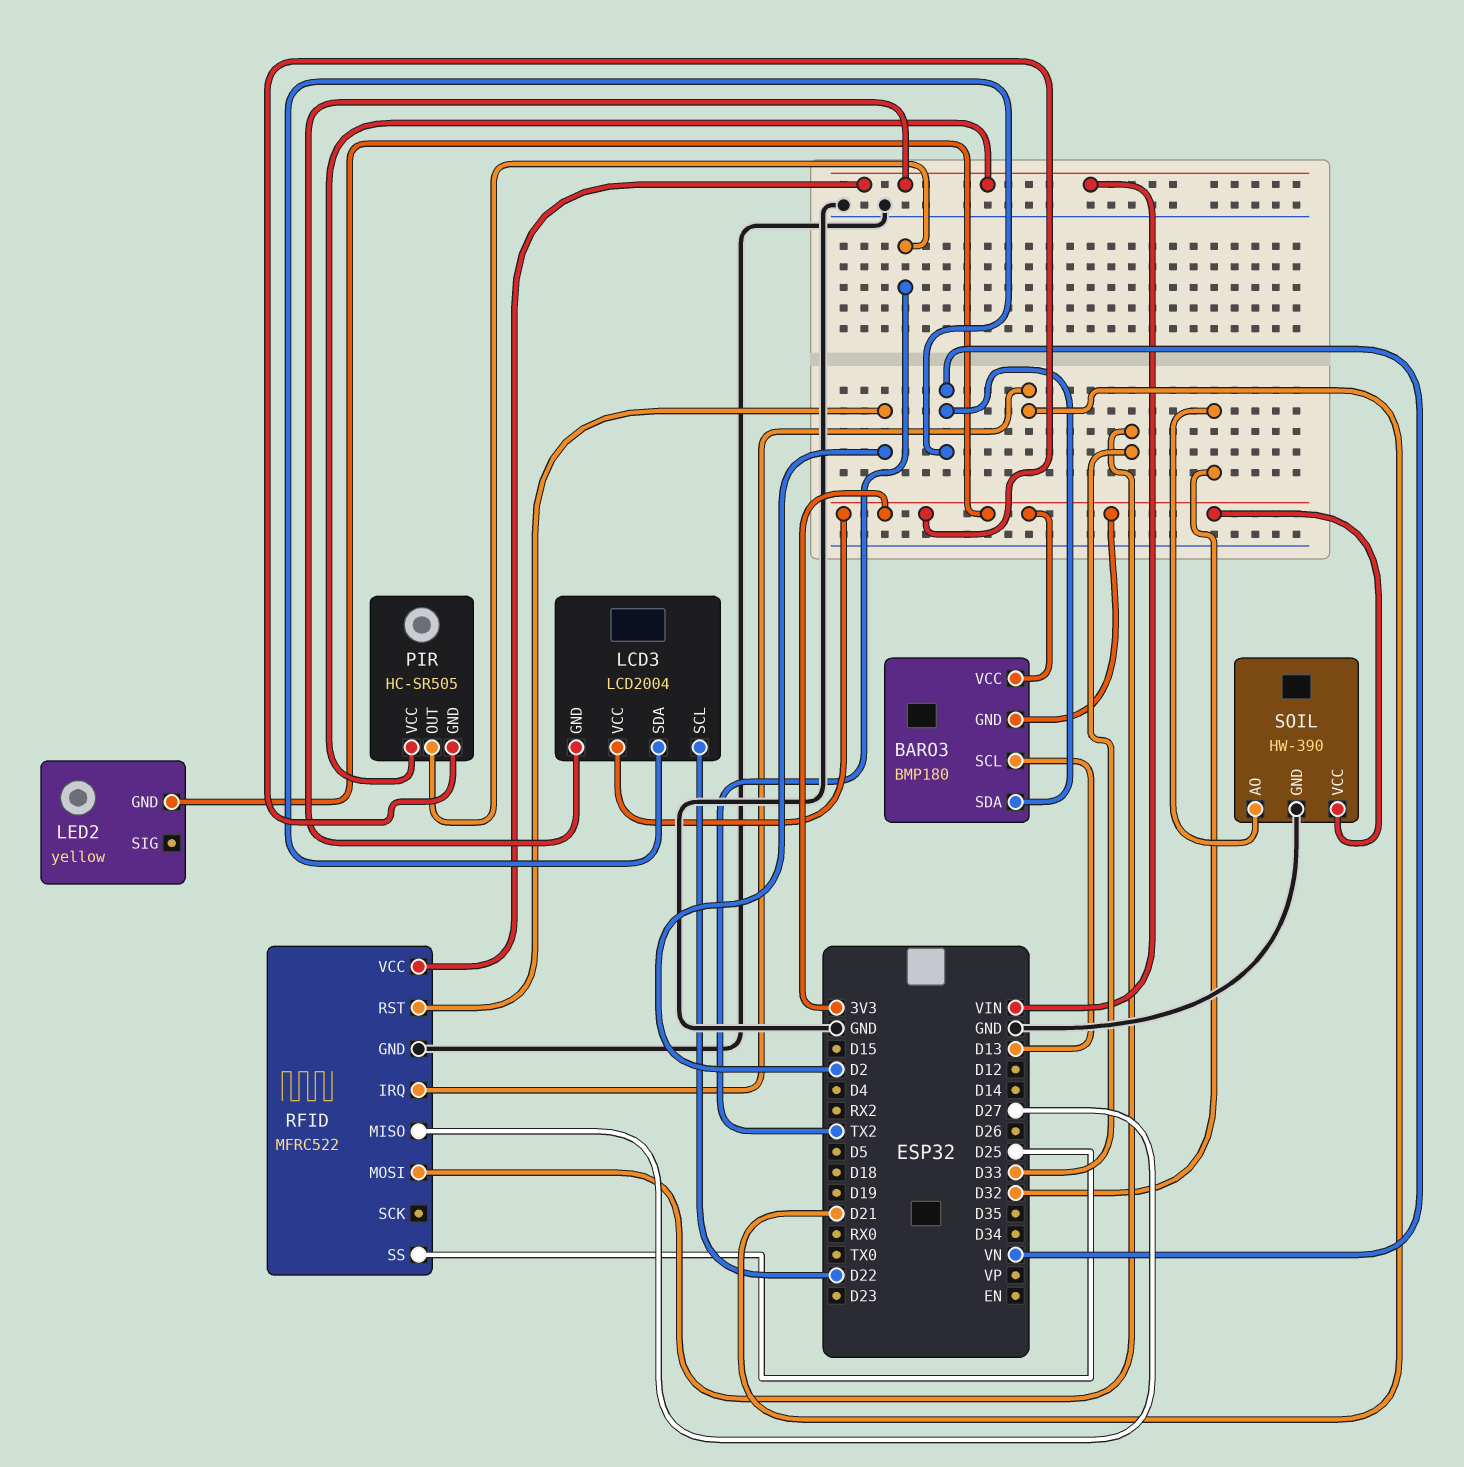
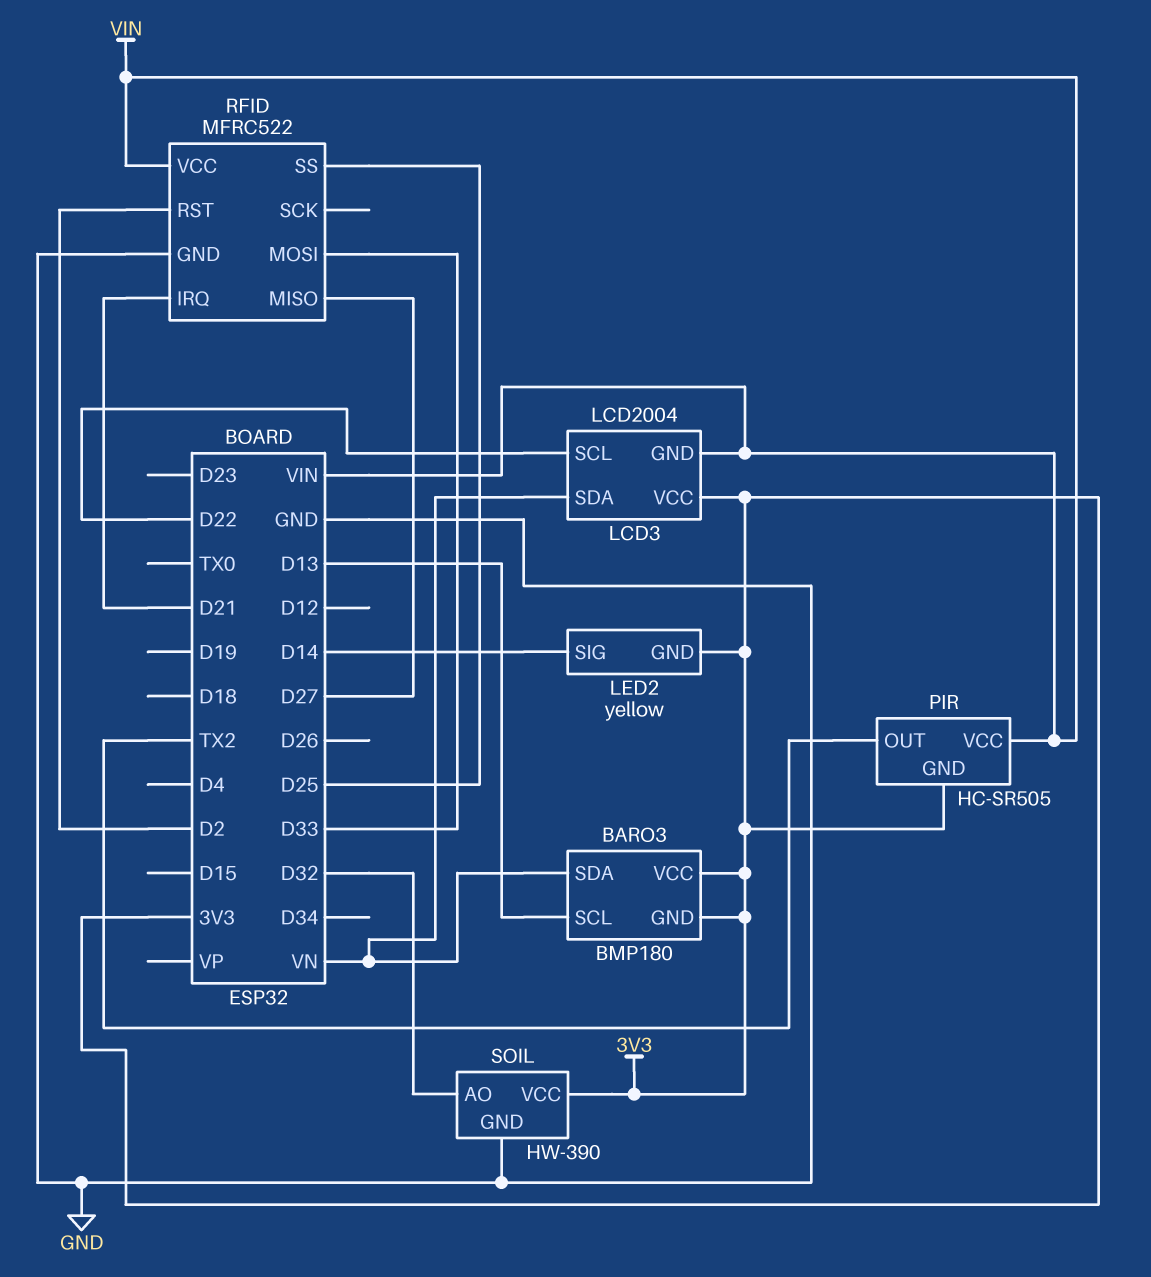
LED2 pin SIG: none -> D14

